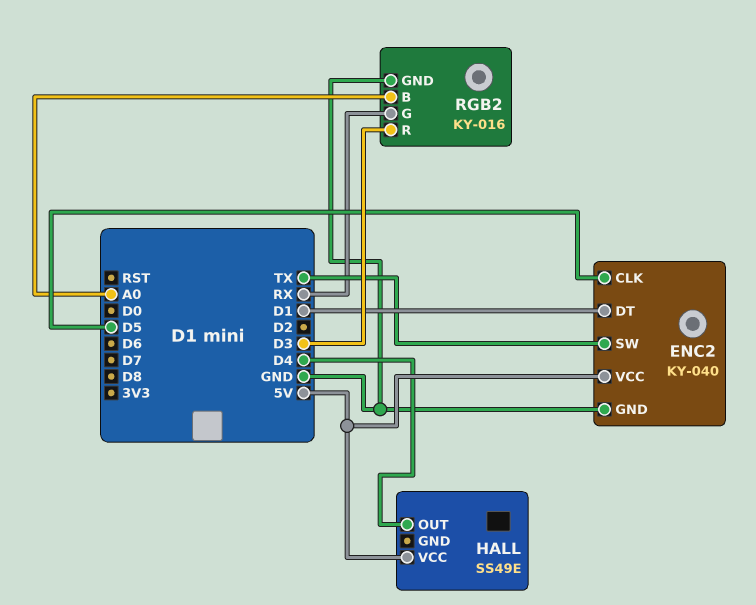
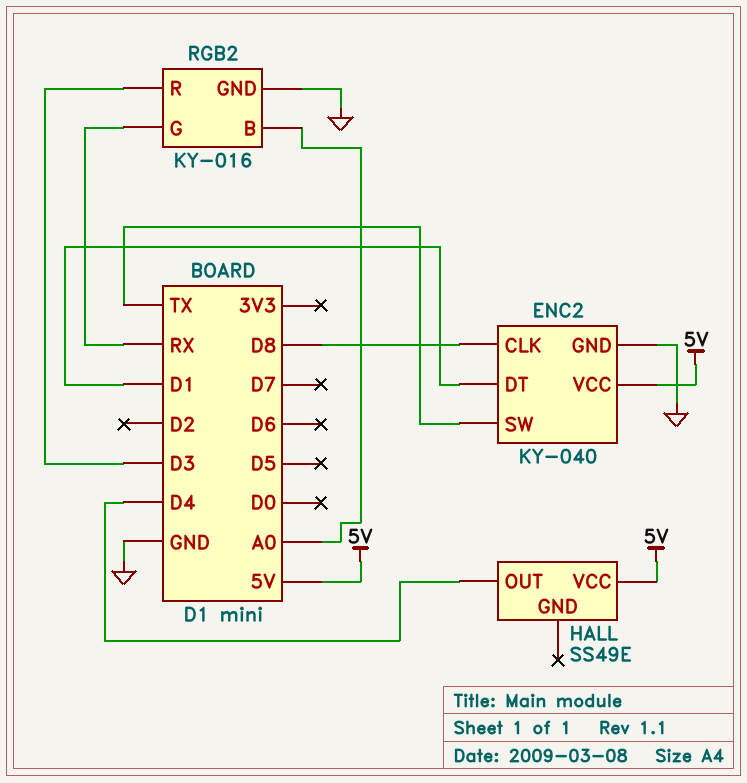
ENC2 pin CLK: D5 -> D8

